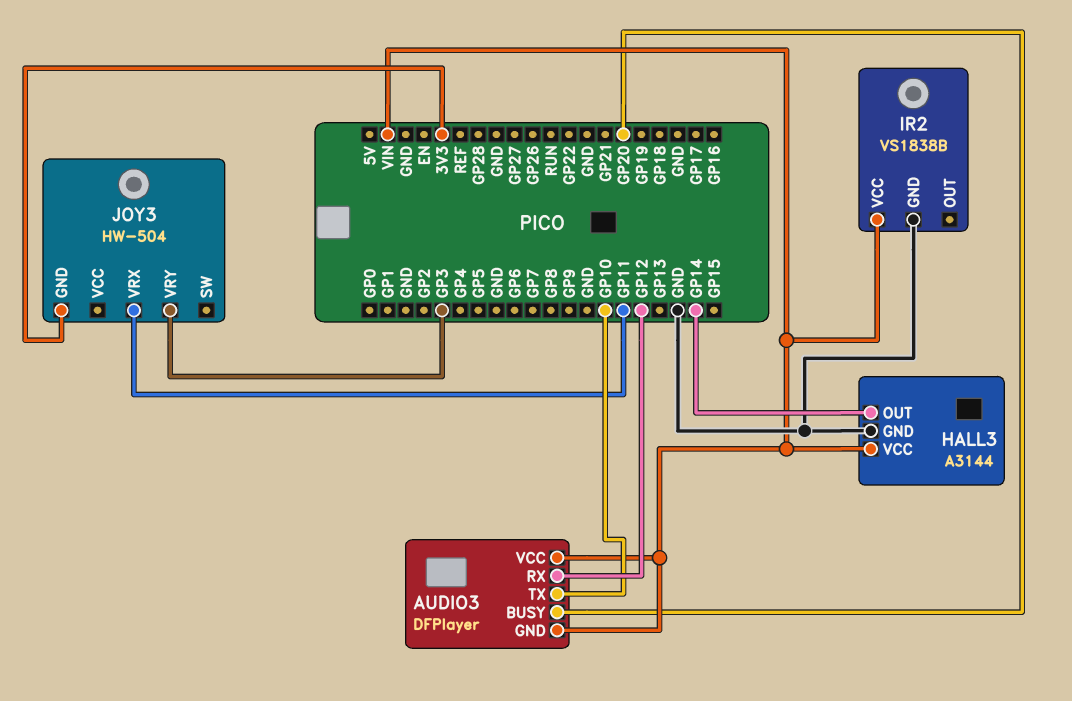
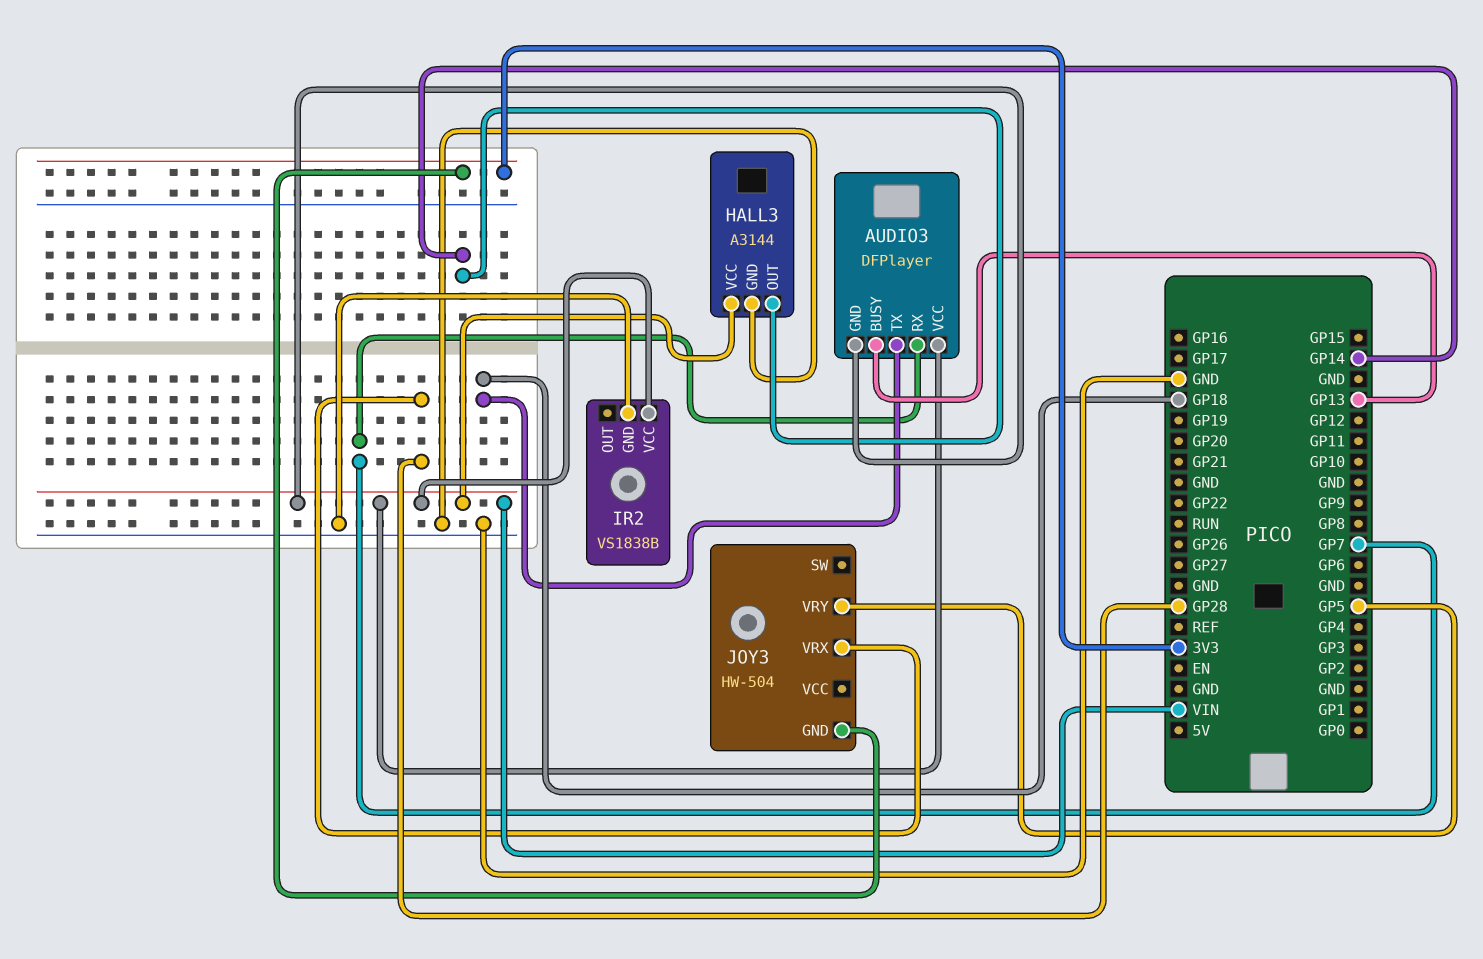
AUDIO3 pin BUSY: GP20 -> GP13
AUDIO3 pin RX: GP12 -> GP7
AUDIO3 pin TX: GP10 -> GP18
JOY3 pin VRX: GP11 -> GP28
JOY3 pin VRY: GP3 -> GP5

